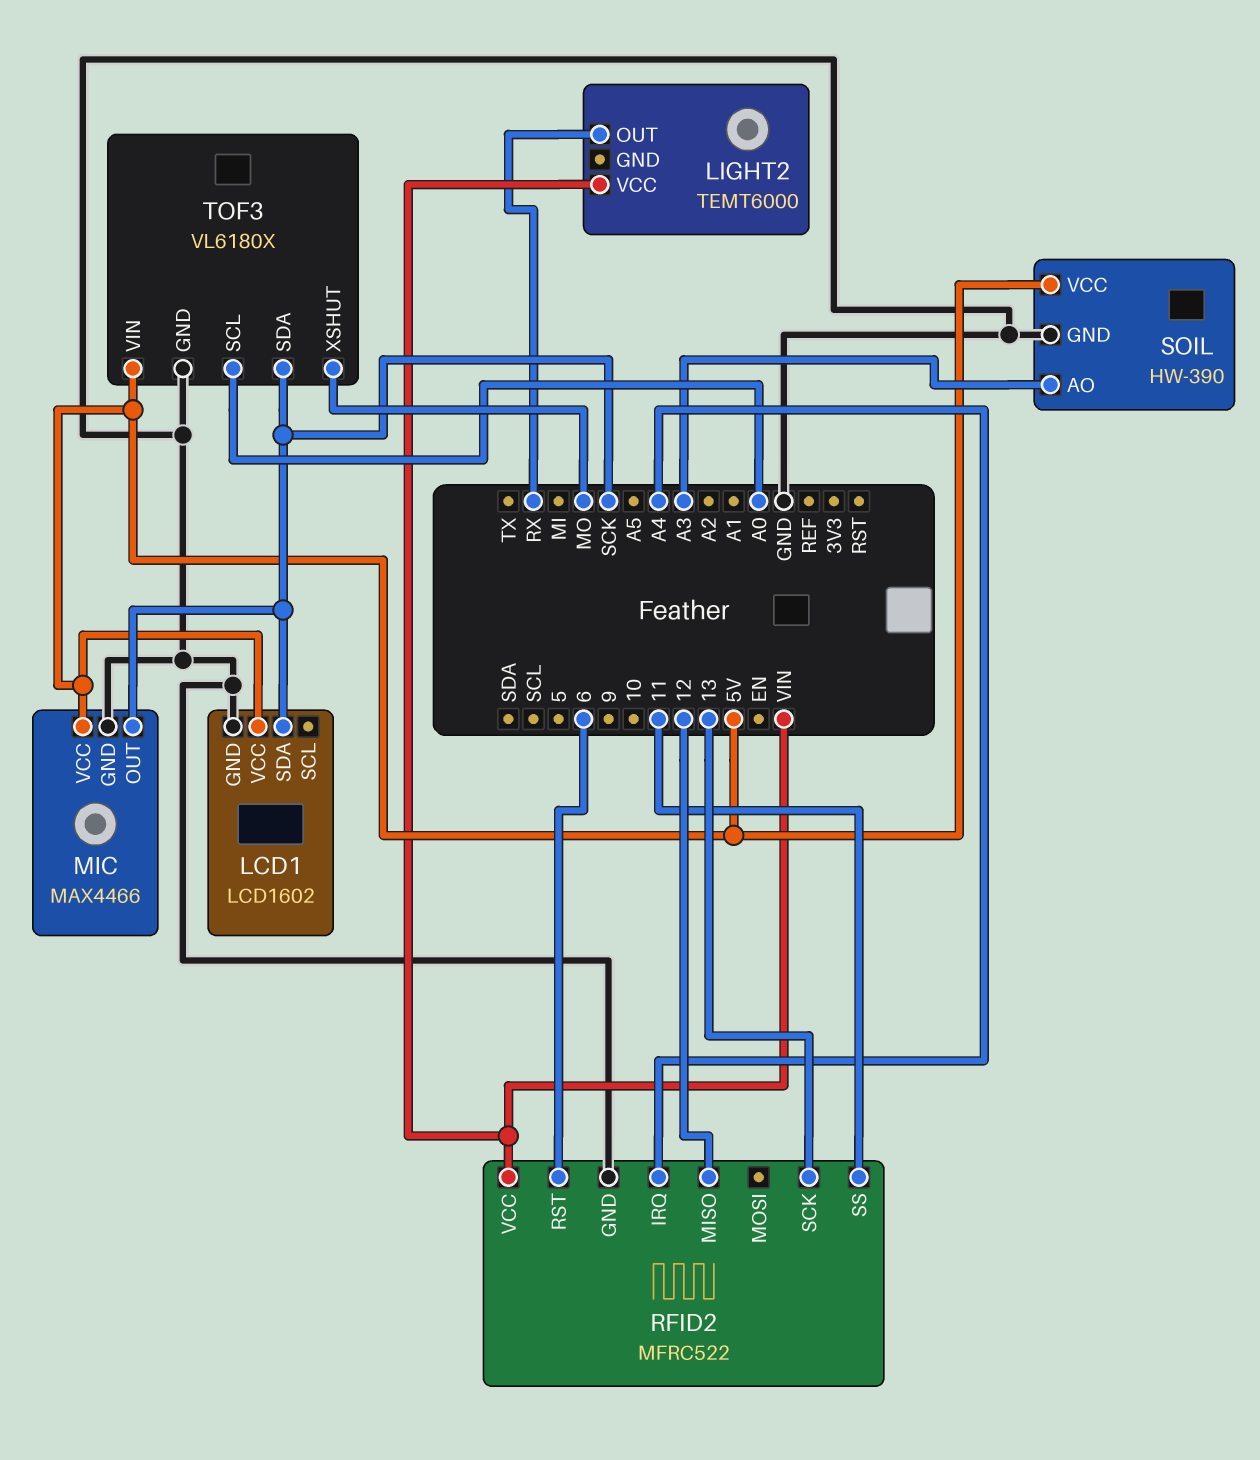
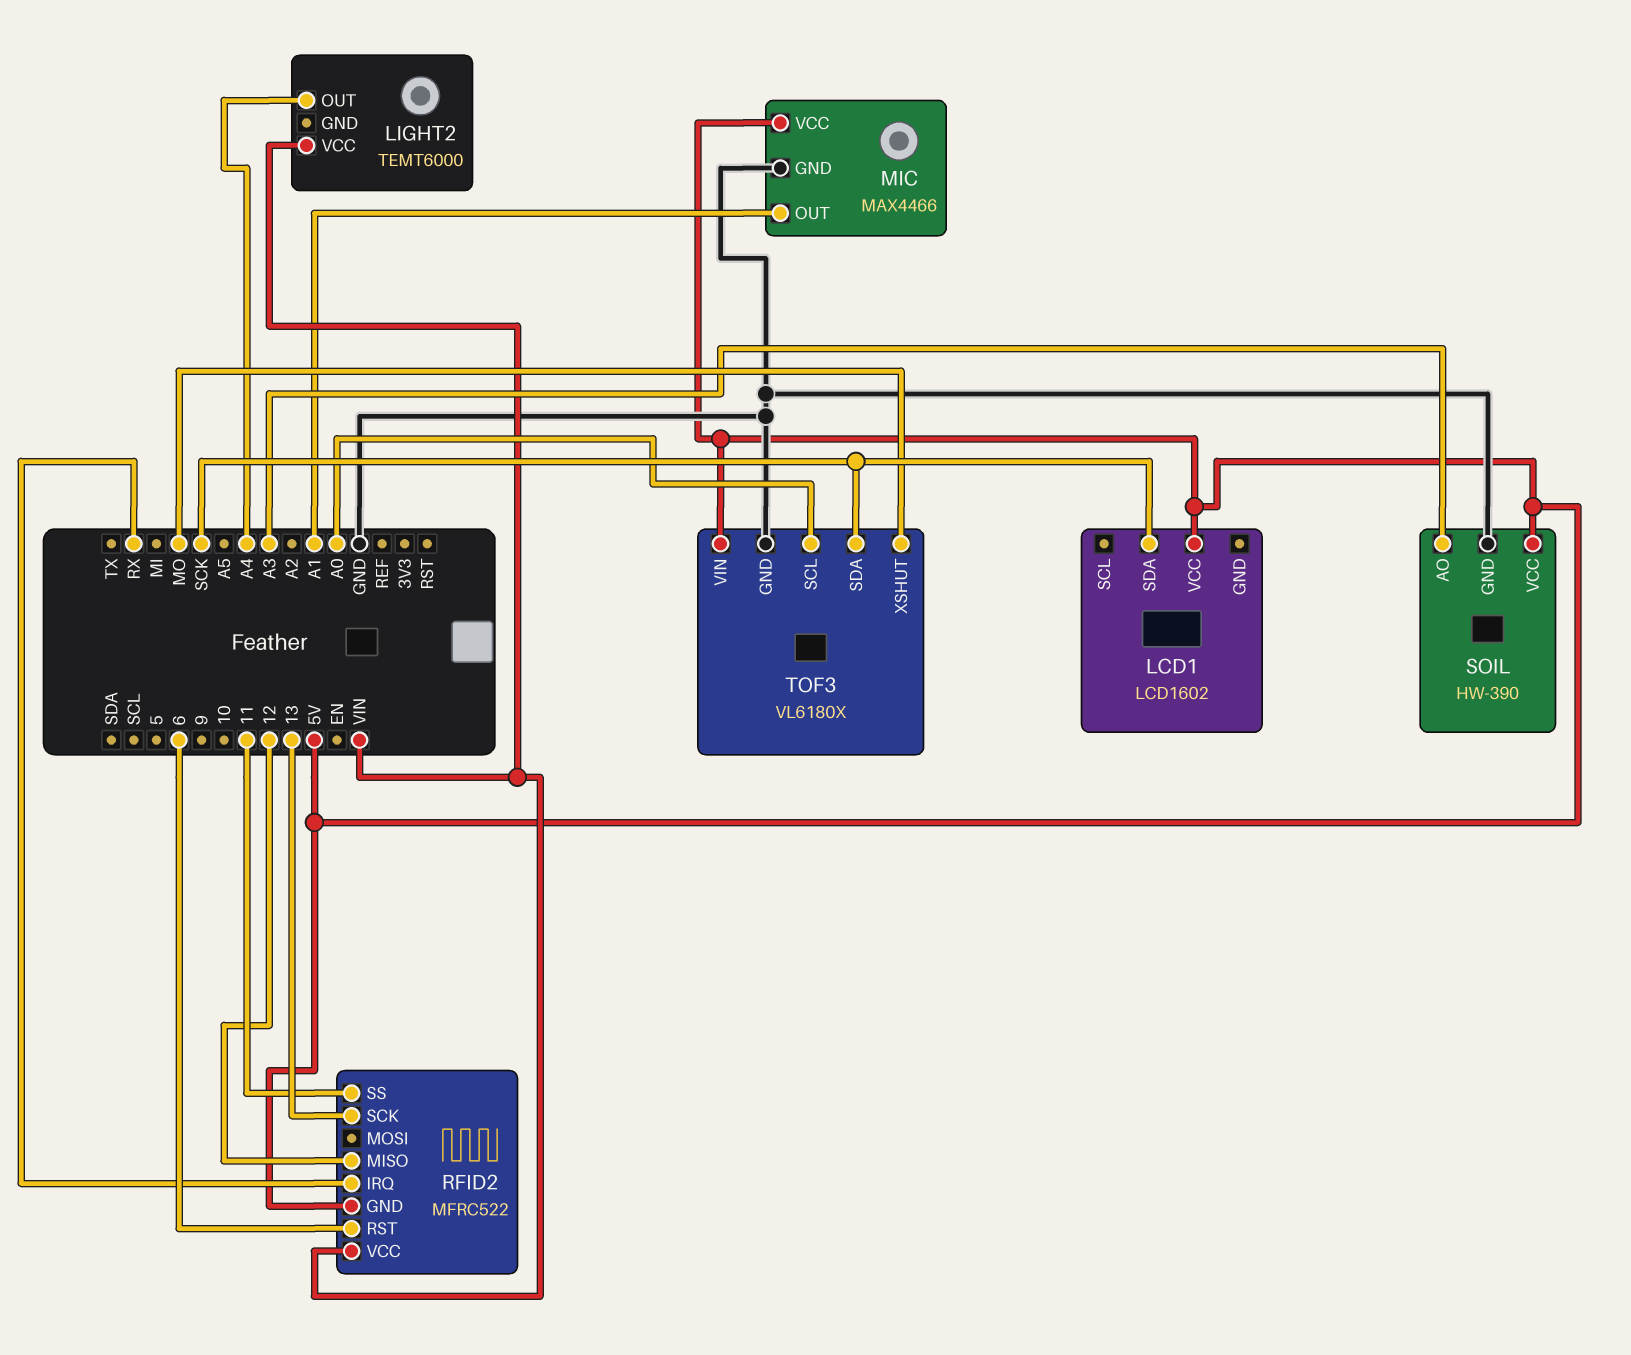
LCD1 pin GND: GND -> none
LIGHT2 pin OUT: RX -> A4
MIC pin OUT: SCK -> A1
RFID2 pin GND: GND -> 5V
RFID2 pin IRQ: A4 -> RX

